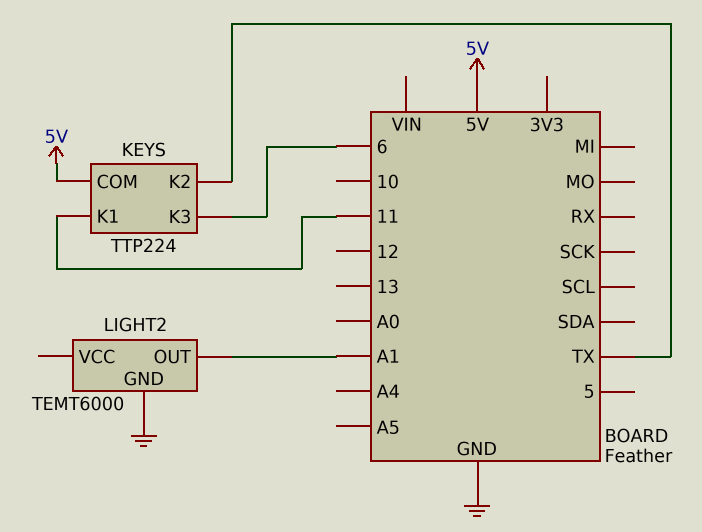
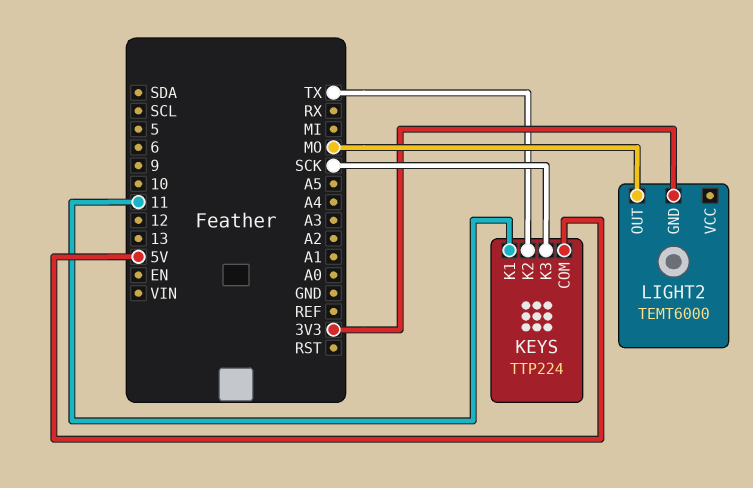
KEYS pin K3: 6 -> SCK
LIGHT2 pin GND: GND -> 3V3
LIGHT2 pin OUT: A1 -> MO

